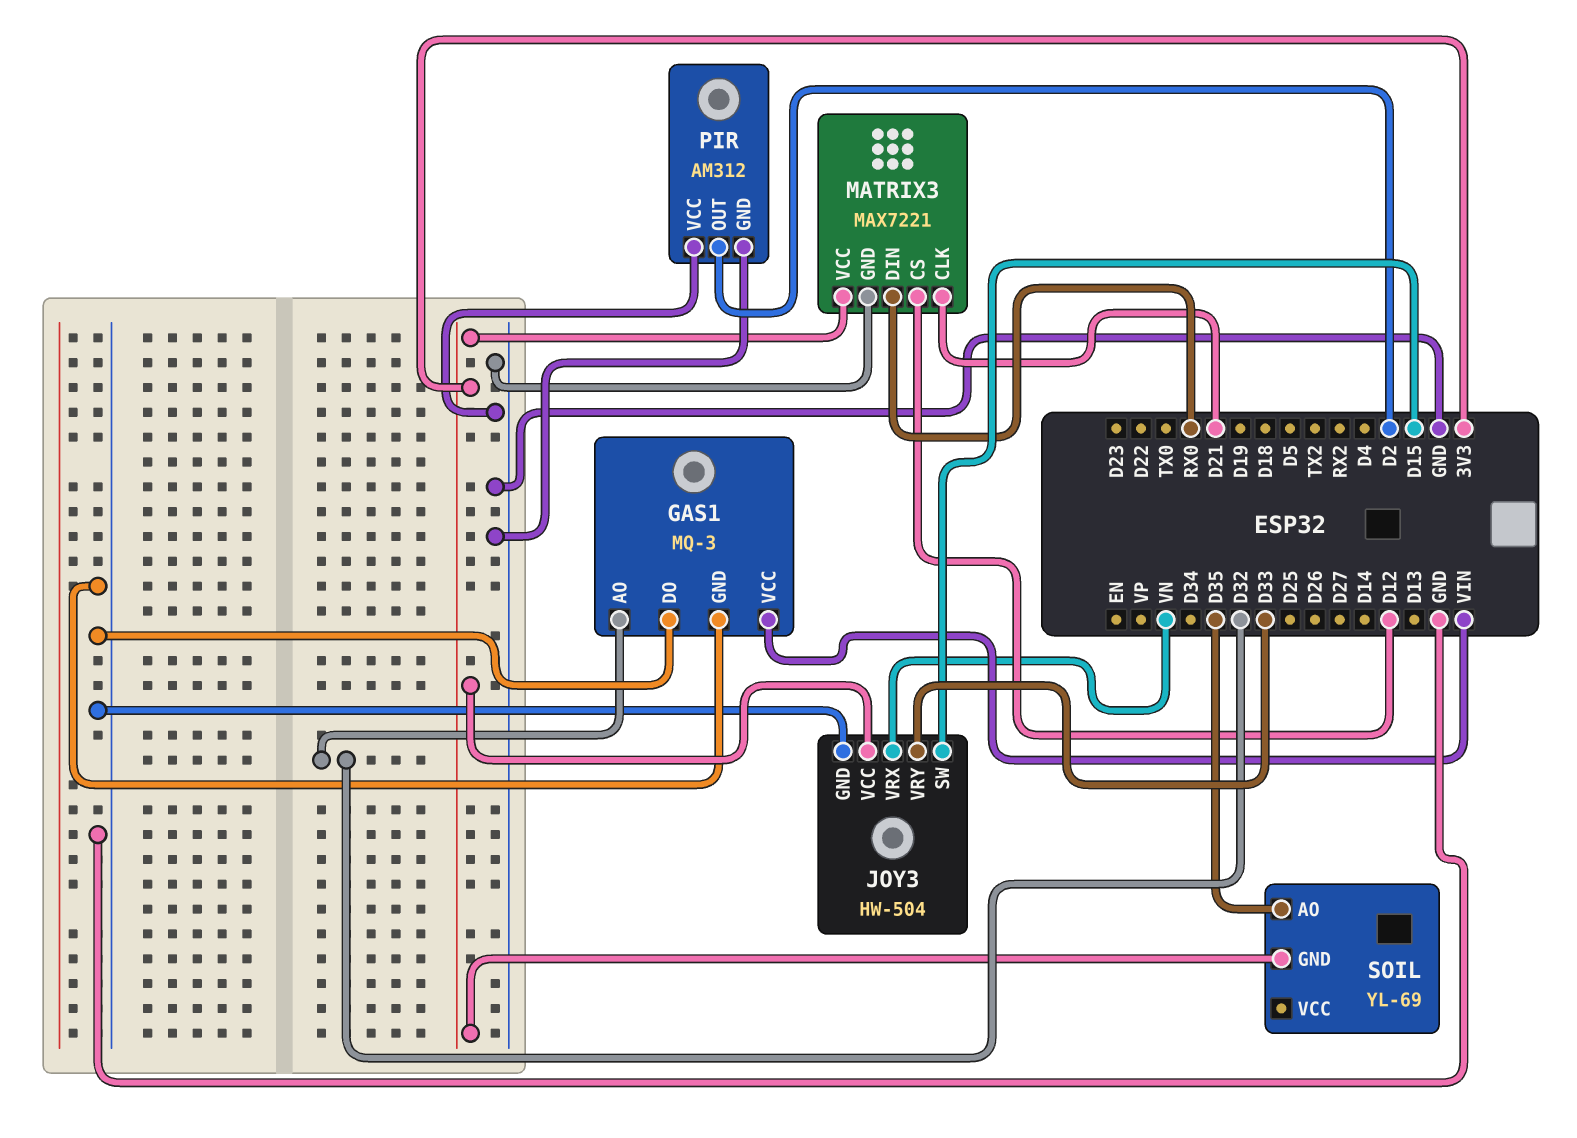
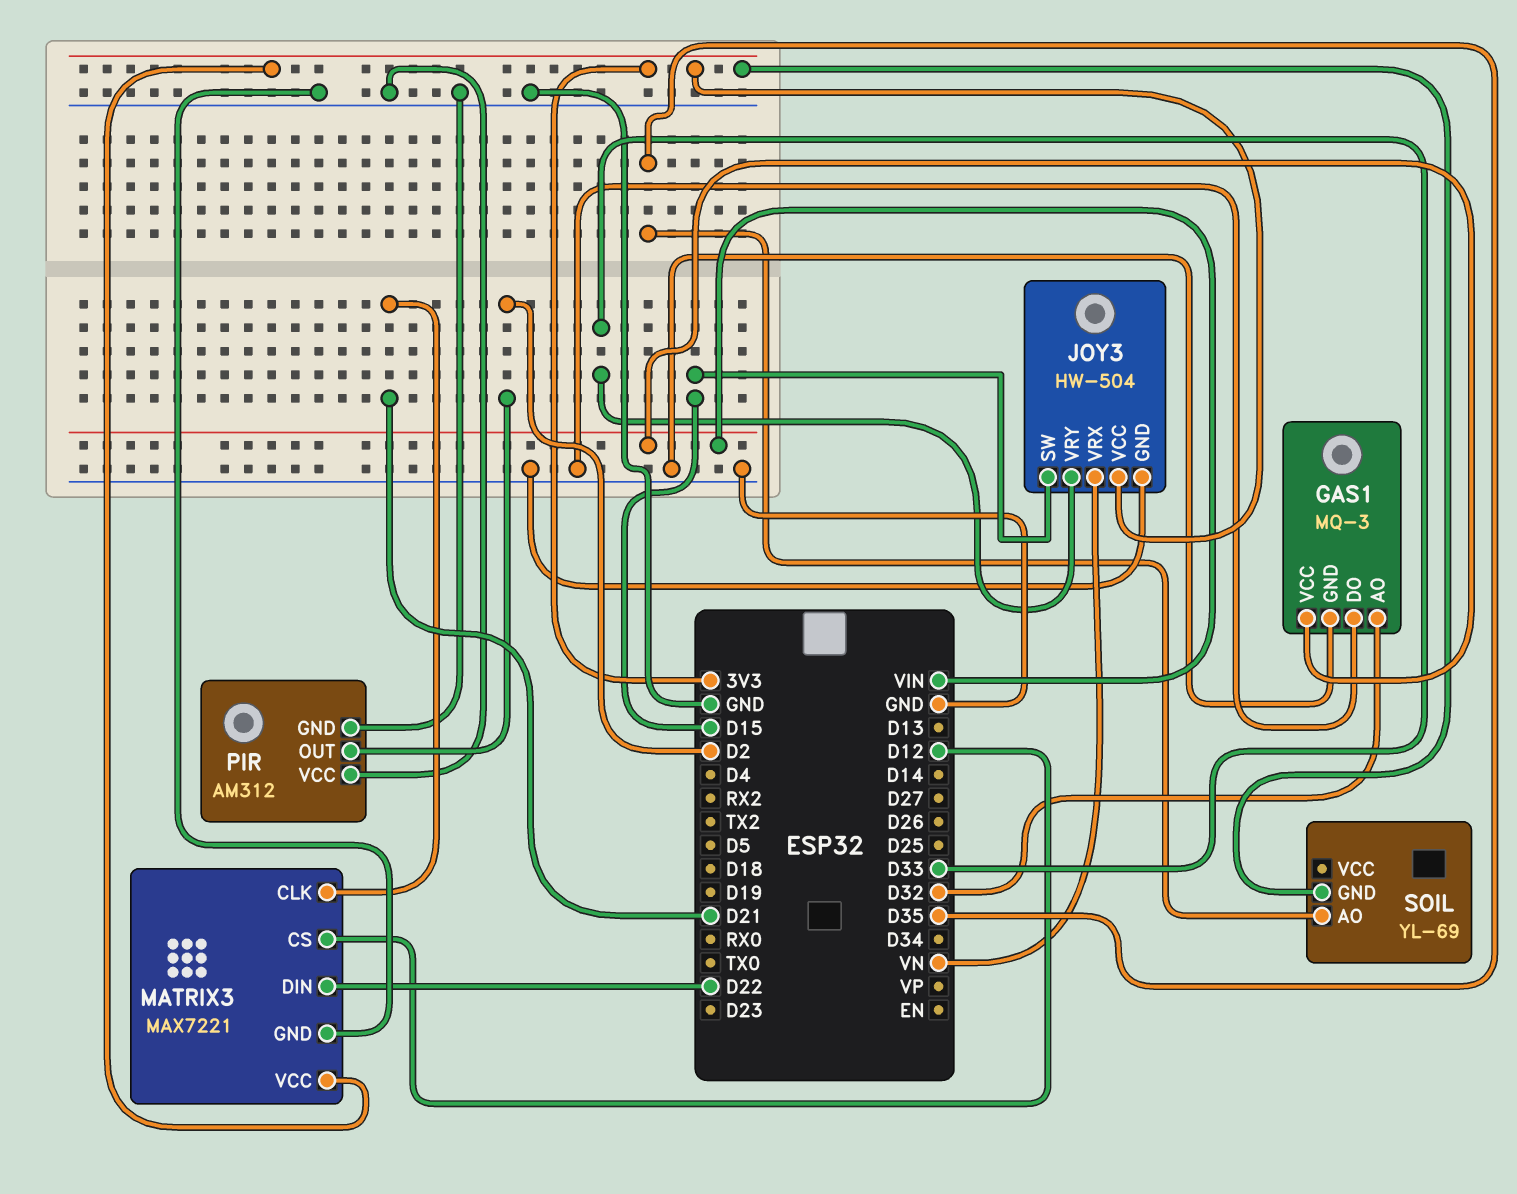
MATRIX3 pin DIN: RX0 -> D22

